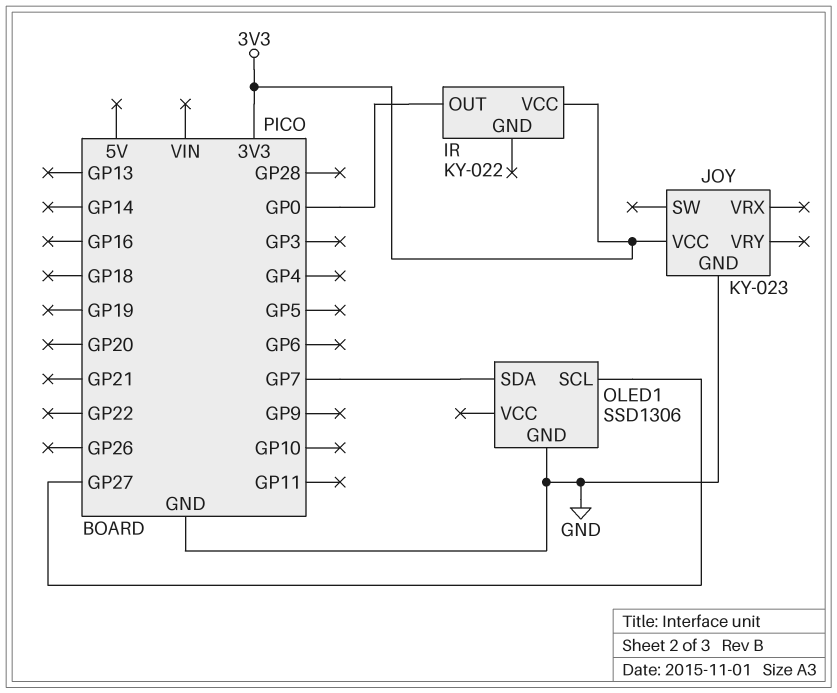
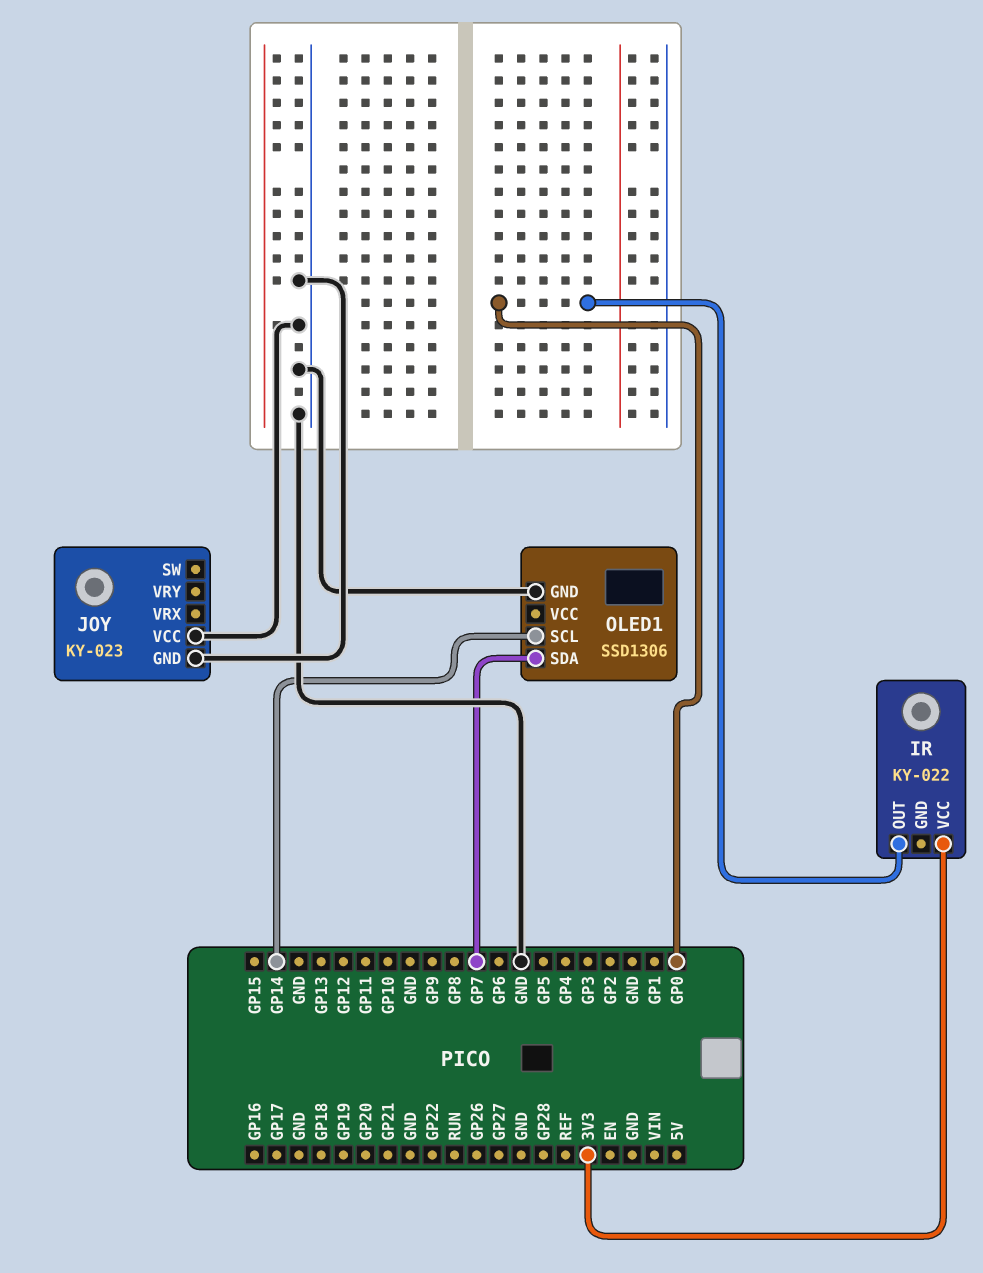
JOY pin VCC: 3V3 -> GND
OLED1 pin SCL: GP27 -> GP14

